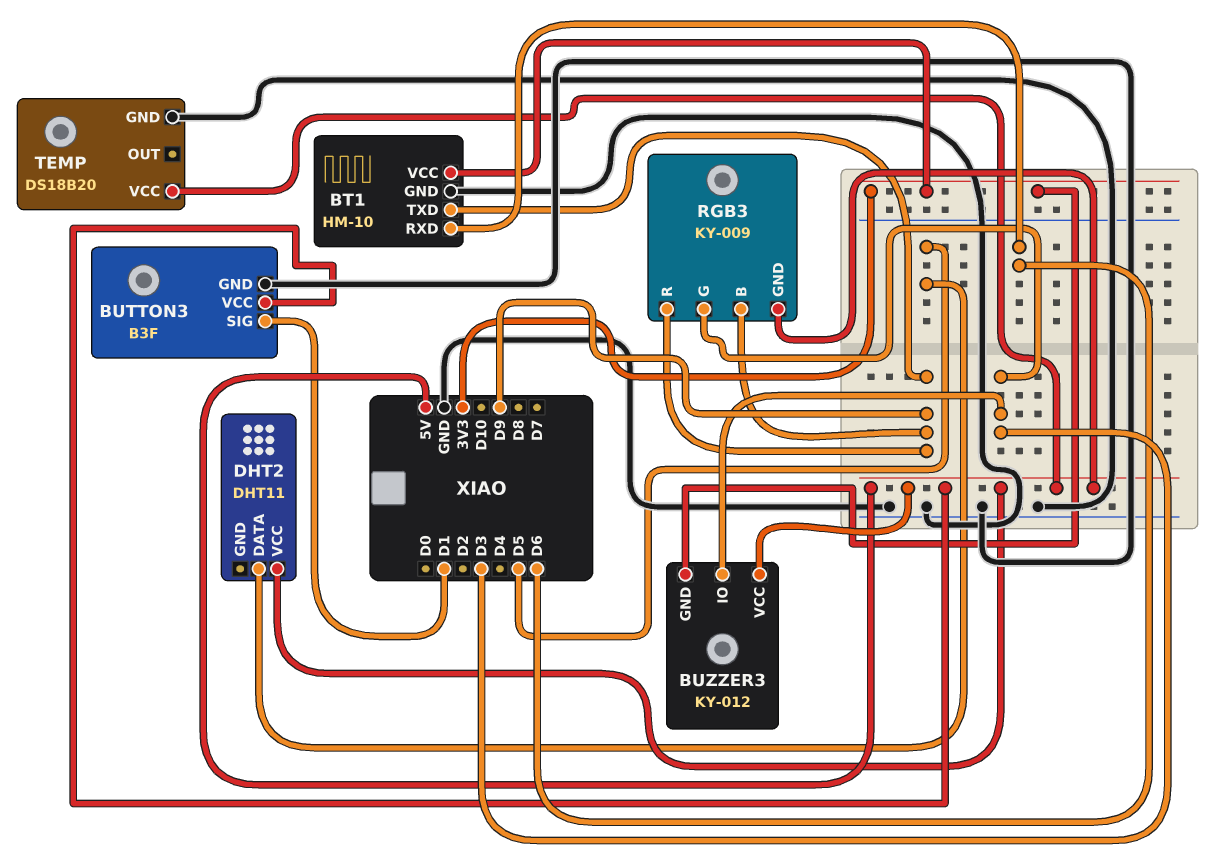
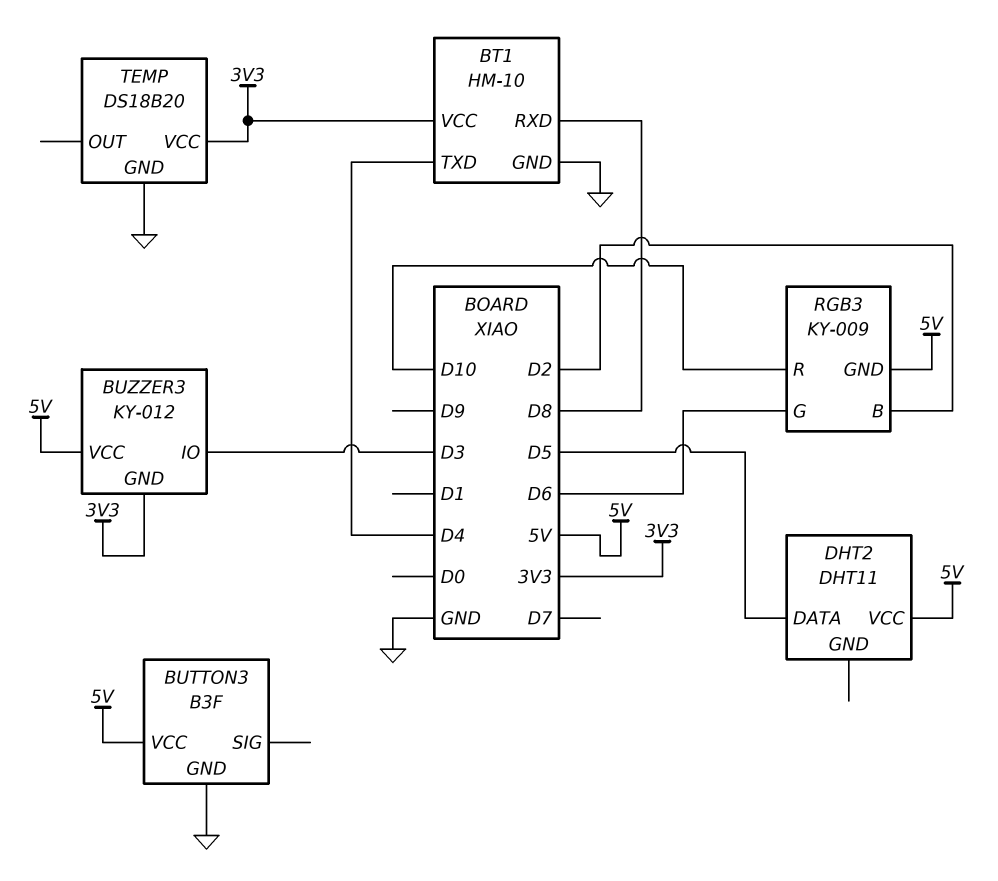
BT1 pin RXD: D6 -> D8
BT1 pin TXD: D9 -> D4
BUTTON3 pin SIG: D1 -> none
RGB3 pin B: D9 -> D2
RGB3 pin G: D3 -> D6
RGB3 pin R: D9 -> D10
TEMP pin VCC: 5V -> 3V3

